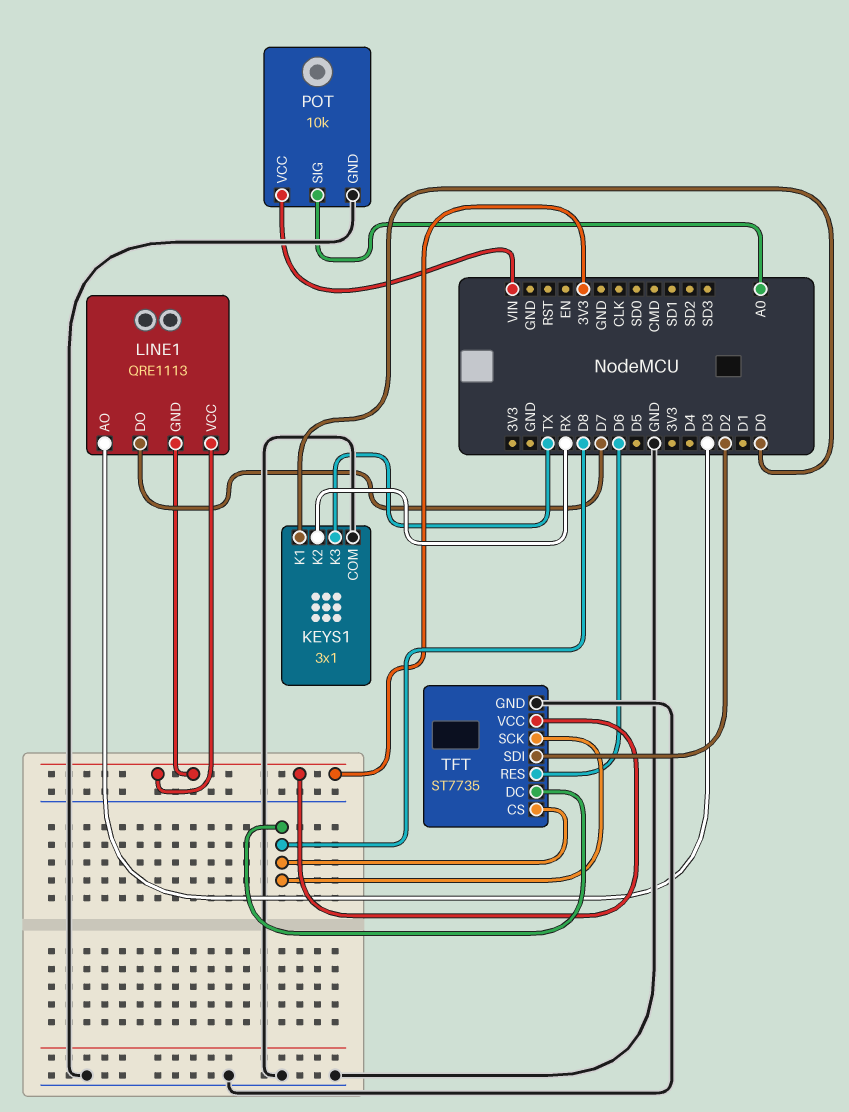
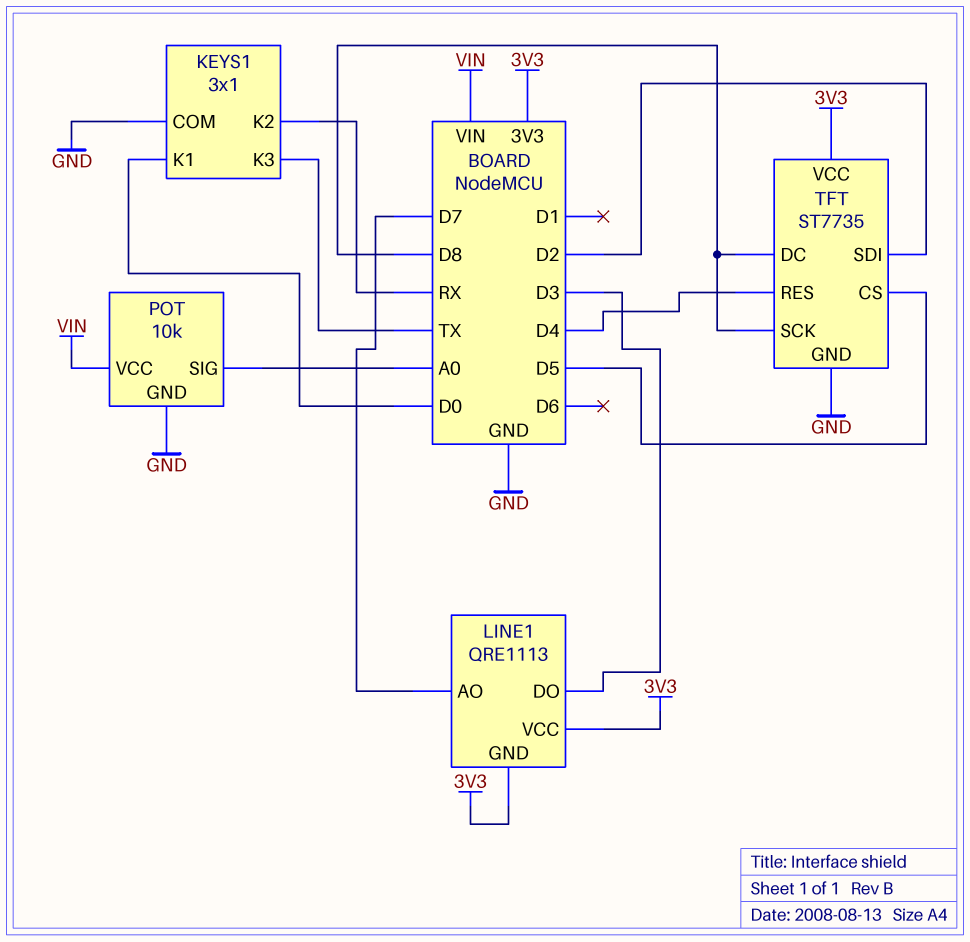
LINE1 pin AO: D3 -> D7
LINE1 pin DO: D7 -> D3
TFT pin CS: D8 -> D5
TFT pin RES: D6 -> D4

